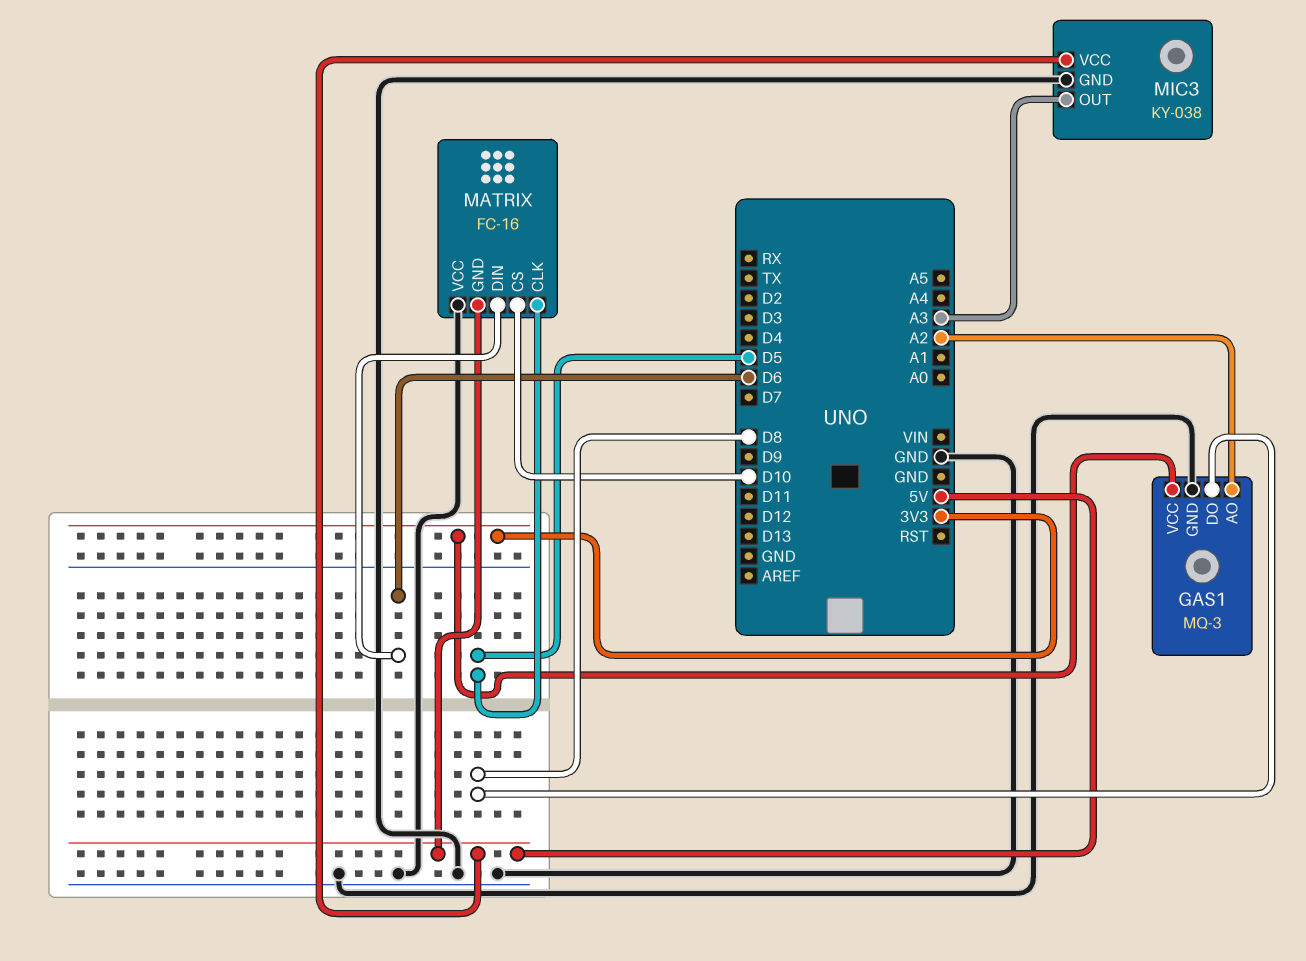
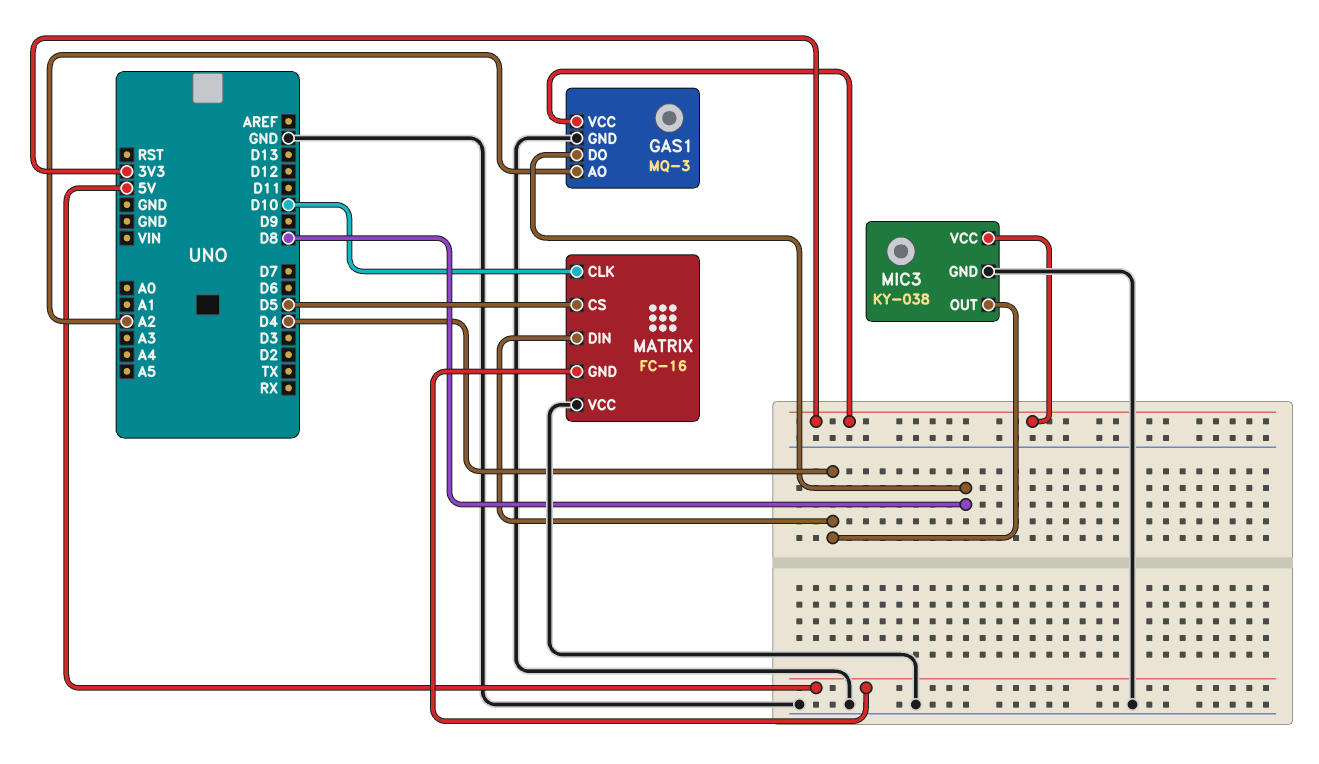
MATRIX pin CLK: D5 -> D10
MATRIX pin CS: D10 -> D5
MATRIX pin DIN: D6 -> D4
MIC3 pin OUT: A3 -> D4
MIC3 pin VCC: 5V -> 3V3

